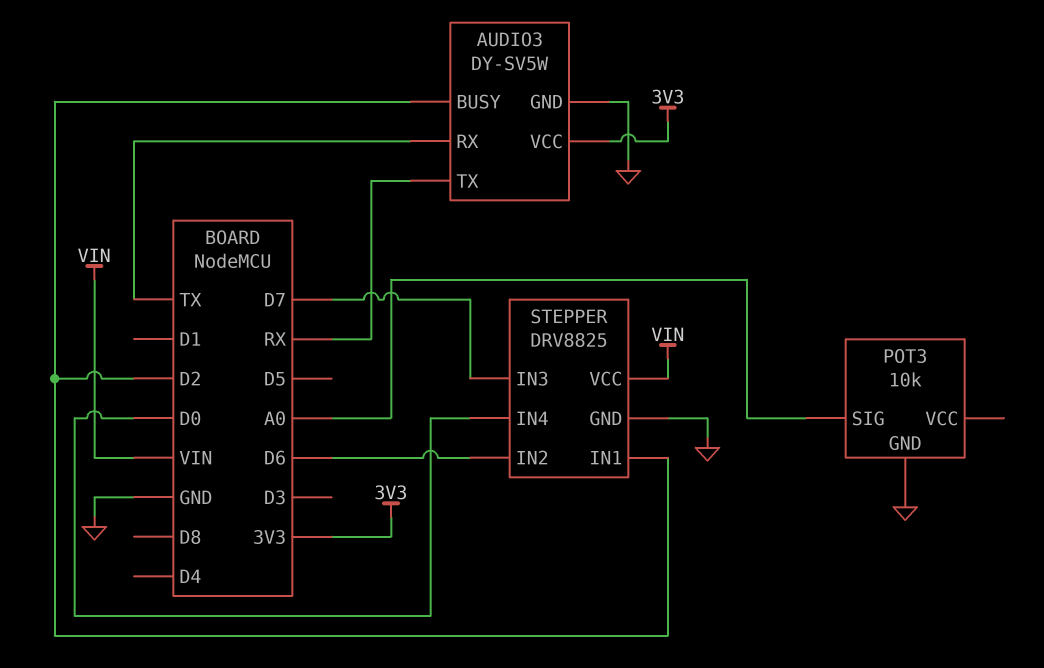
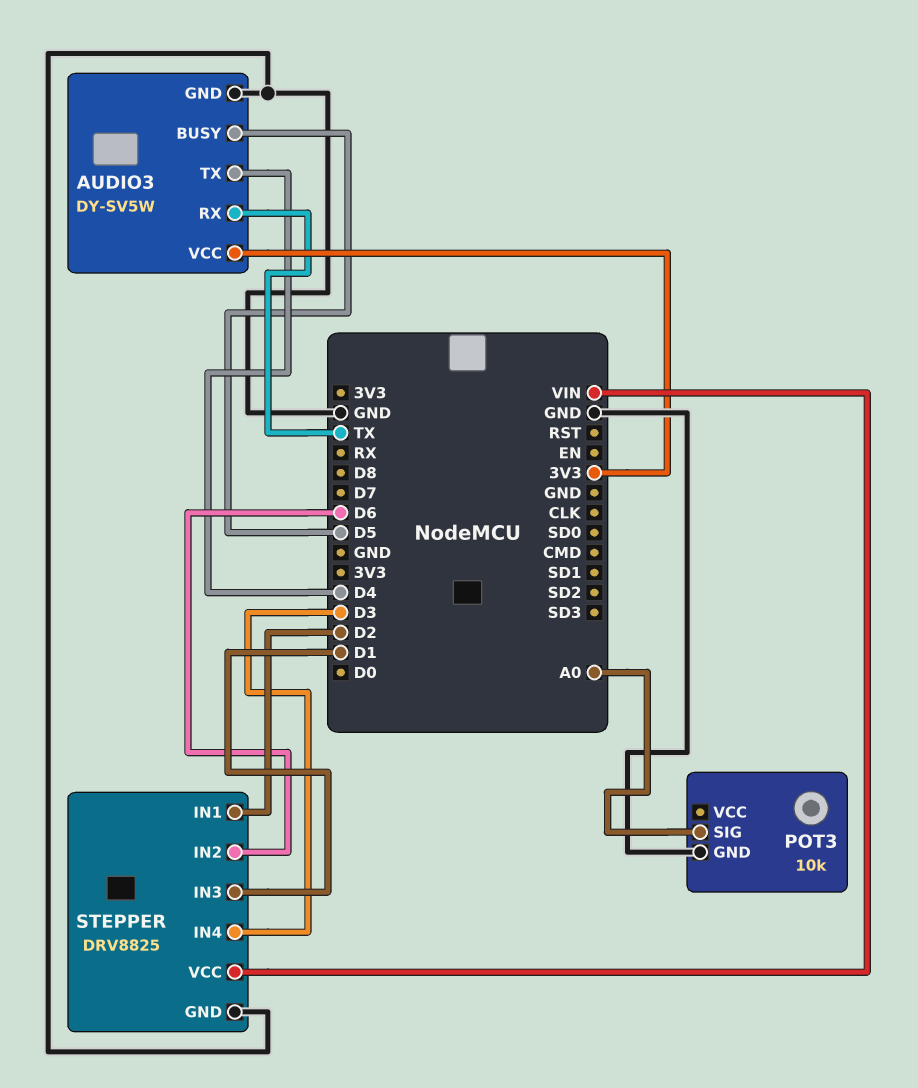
AUDIO3 pin BUSY: D2 -> D5
AUDIO3 pin TX: RX -> D4
STEPPER pin IN3: D7 -> D1
STEPPER pin IN4: D0 -> D3

